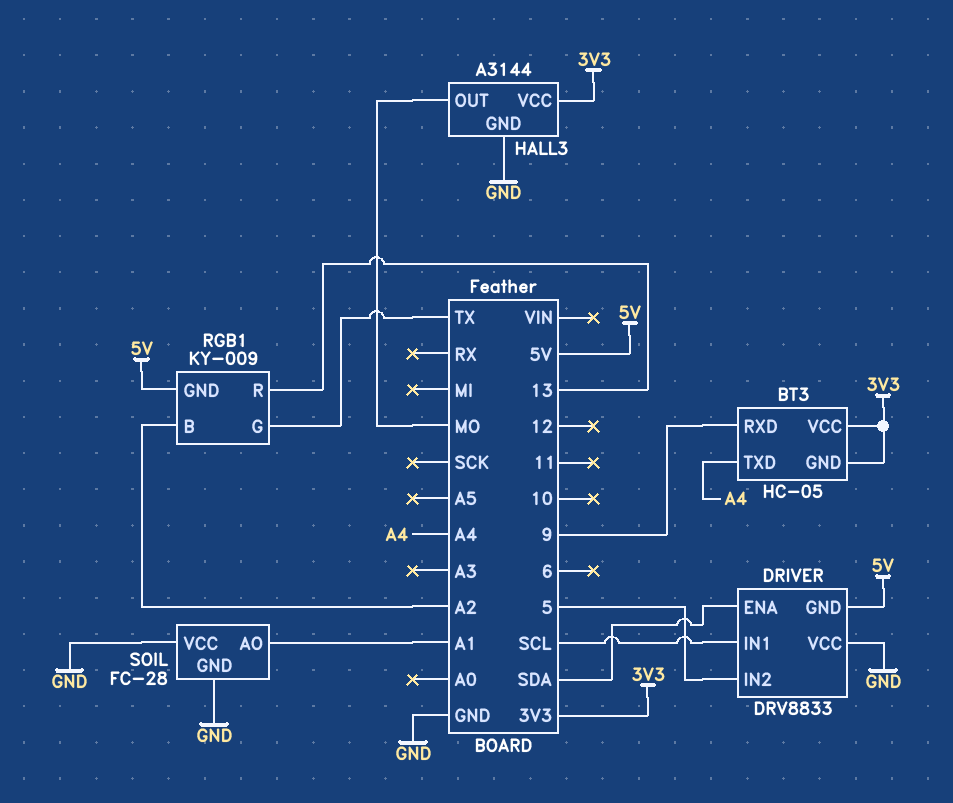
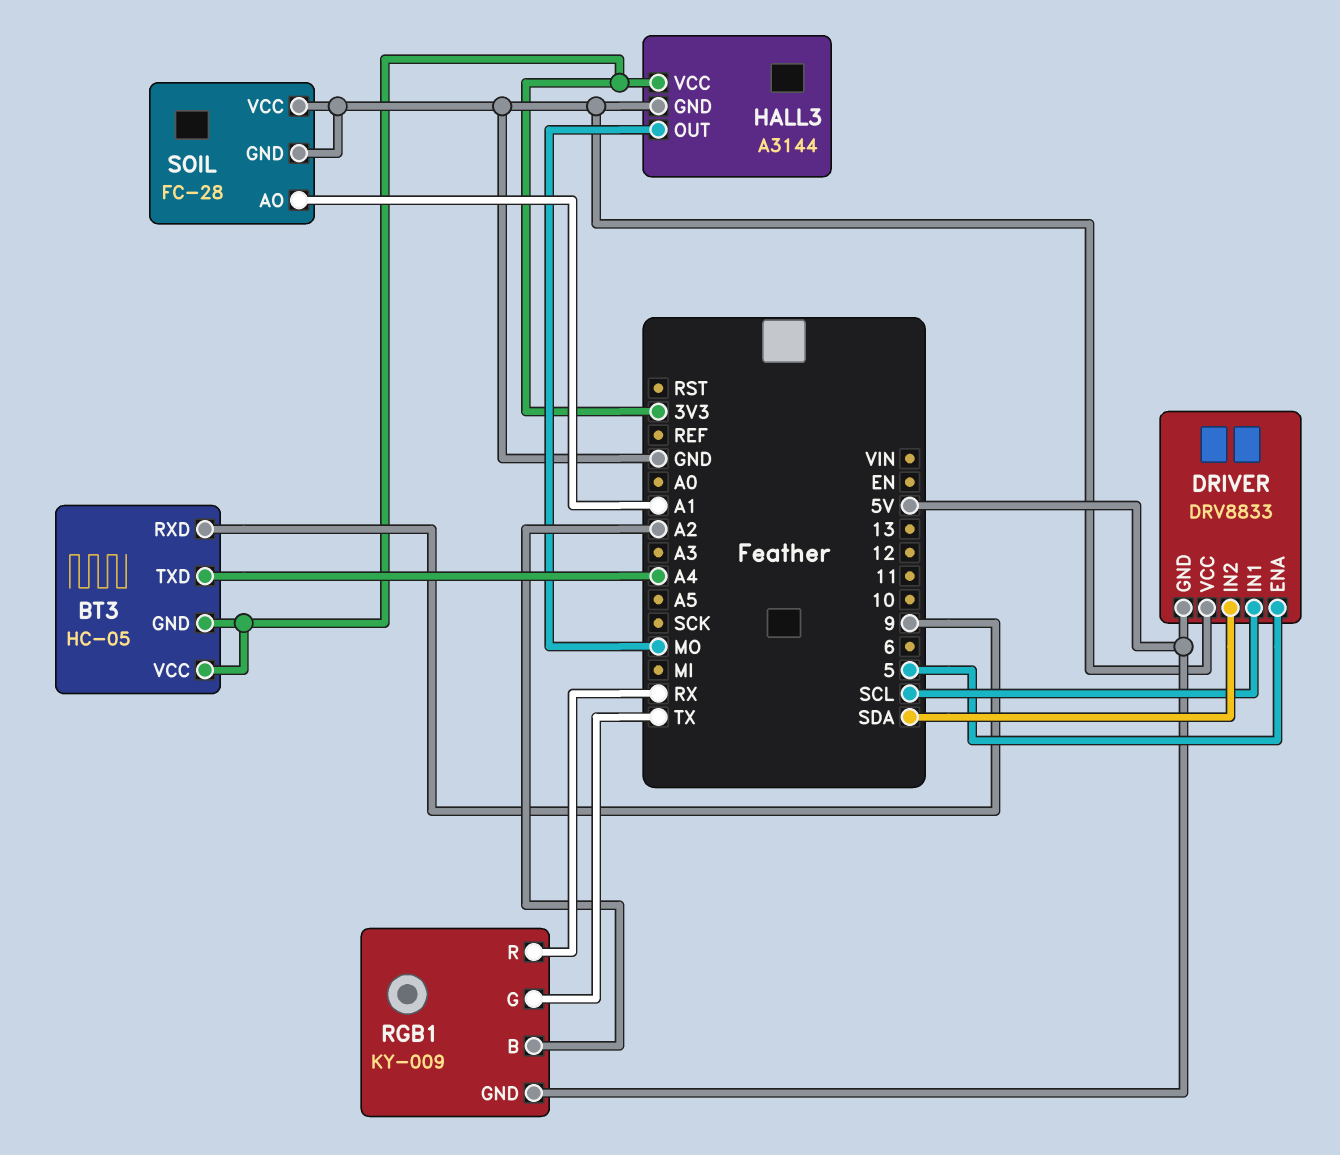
DRIVER pin ENA: SDA -> 5
DRIVER pin IN2: 5 -> SDA
RGB1 pin R: 13 -> RX

